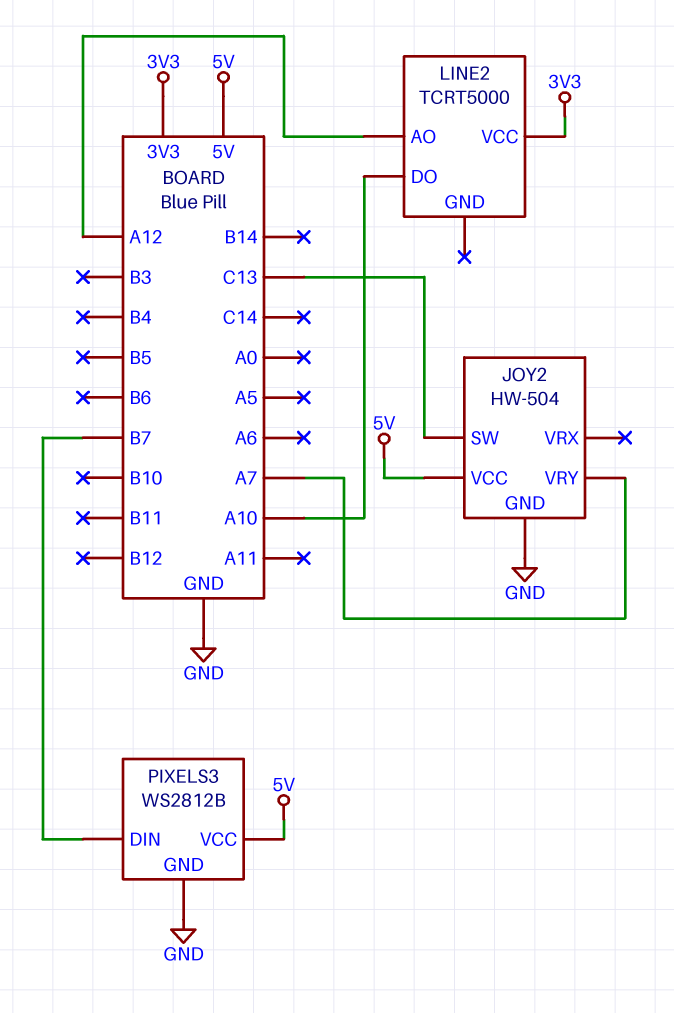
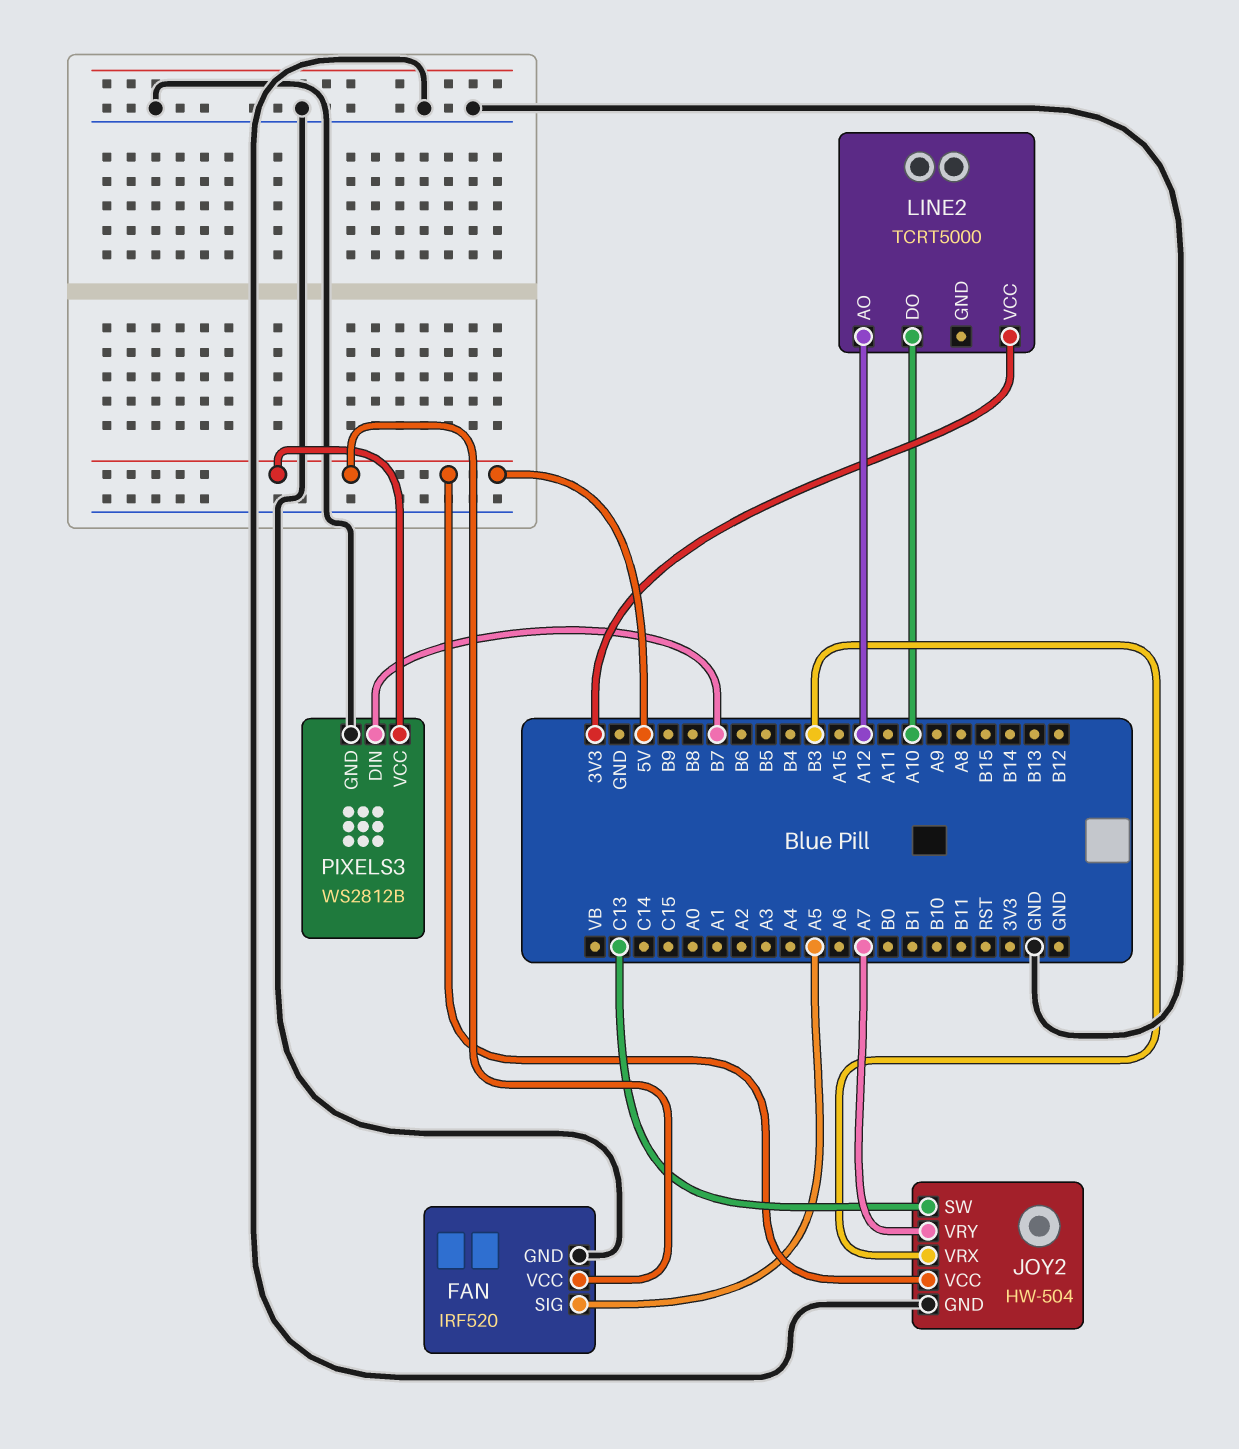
FAN: none -> IRF520
FAN pin GND: none -> GND
FAN pin SIG: none -> A5
FAN pin VCC: none -> 5V
JOY2 pin VRX: none -> B3

